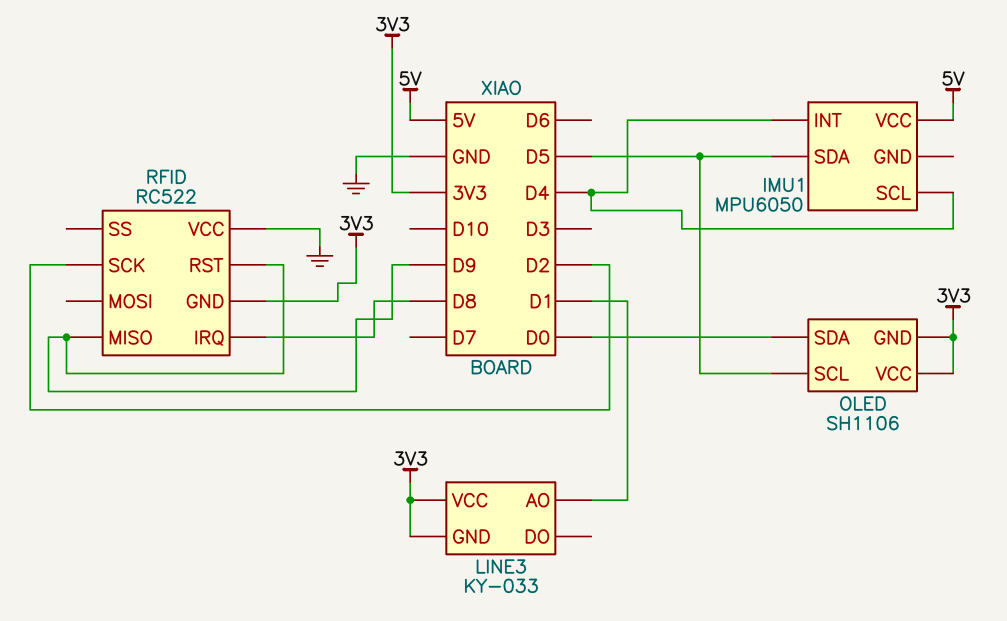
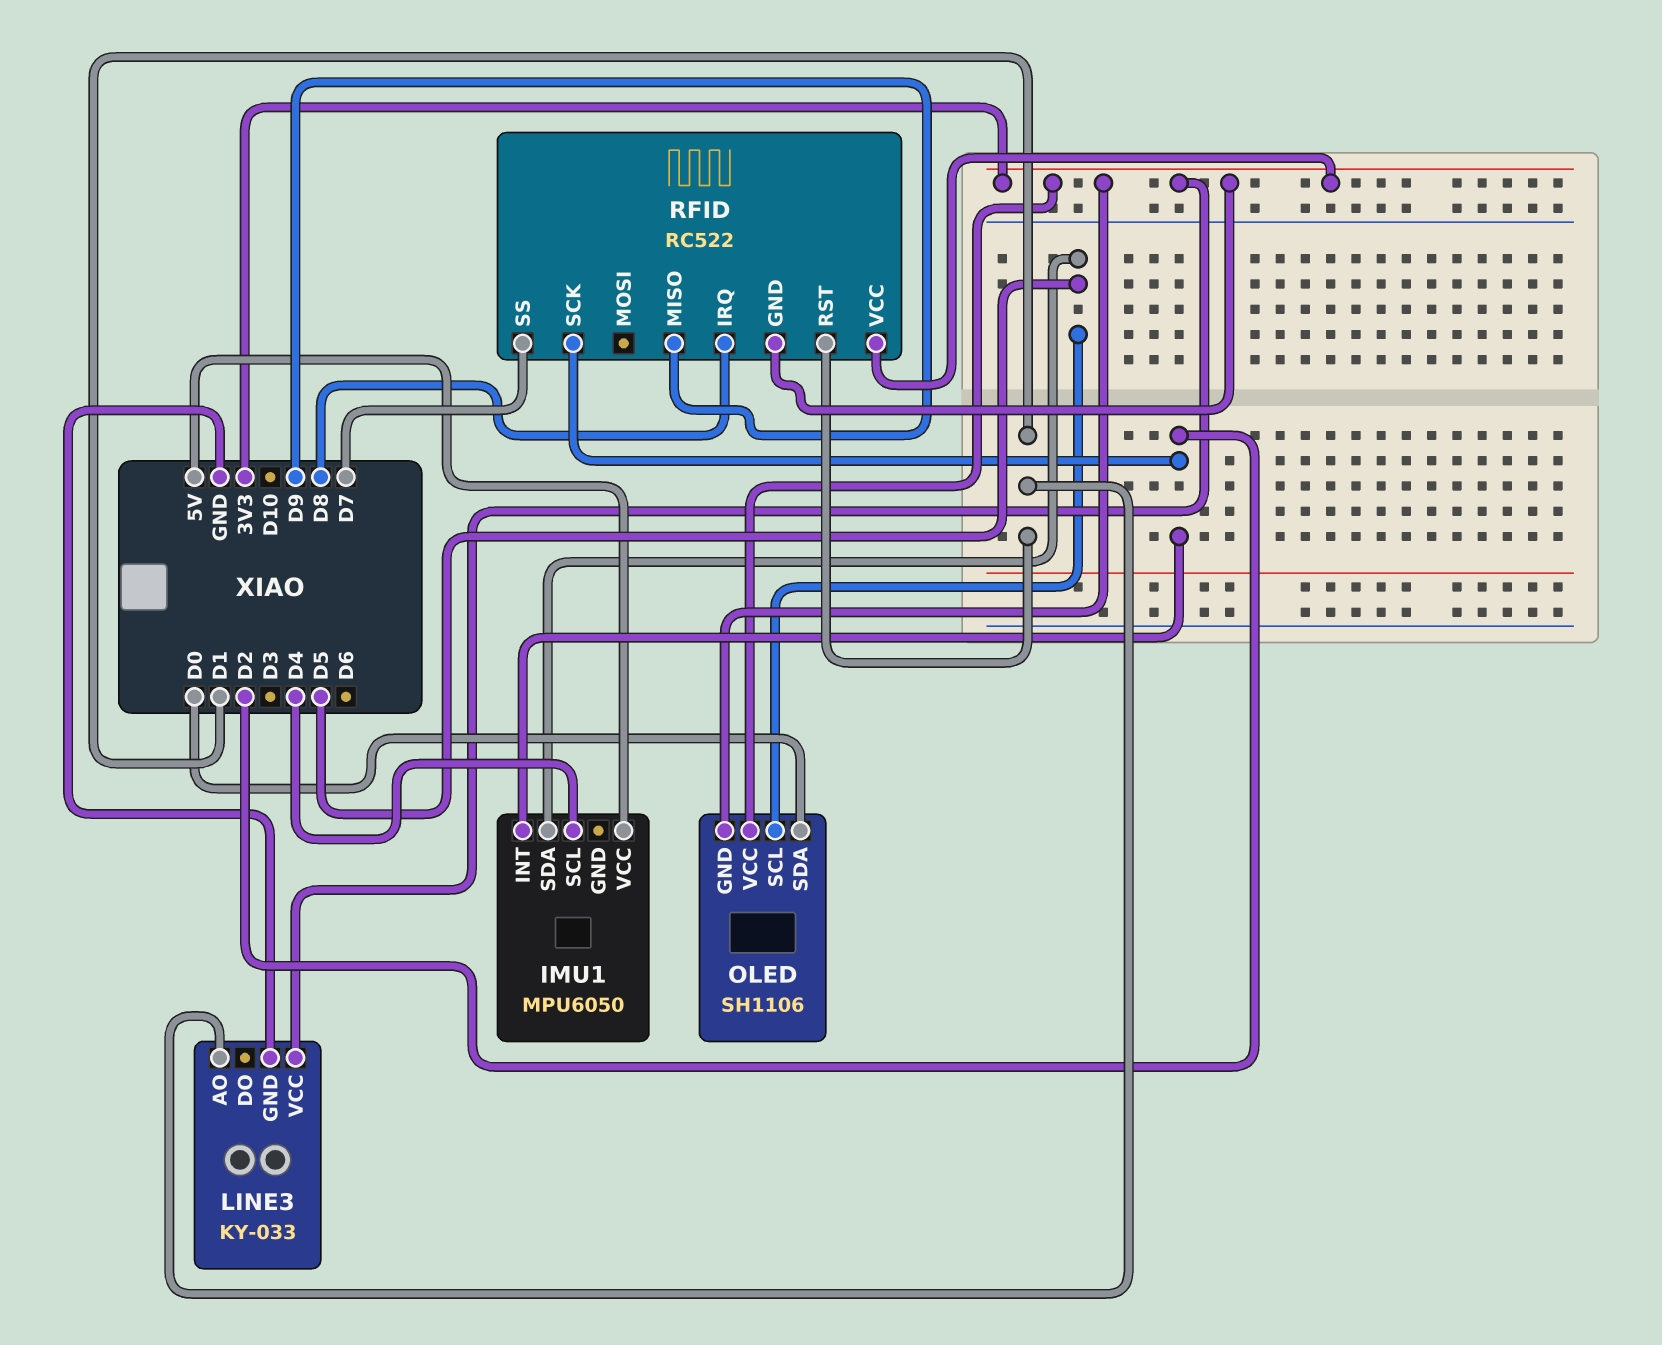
IMU1 pin INT: D4 -> D2
LINE3 pin GND: 3V3 -> GND
RFID pin RST: D9 -> D1
RFID pin SS: none -> D7
RFID pin VCC: GND -> 3V3

